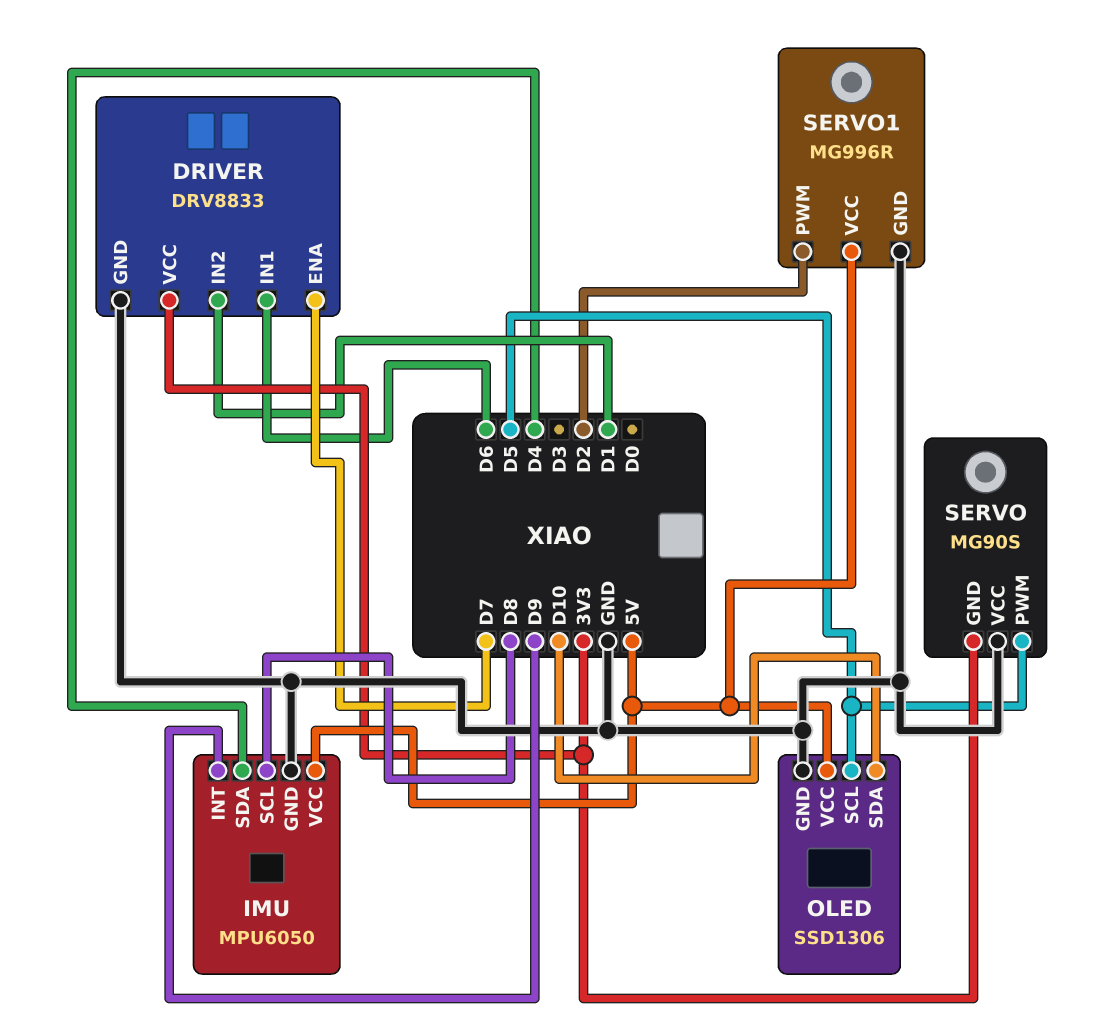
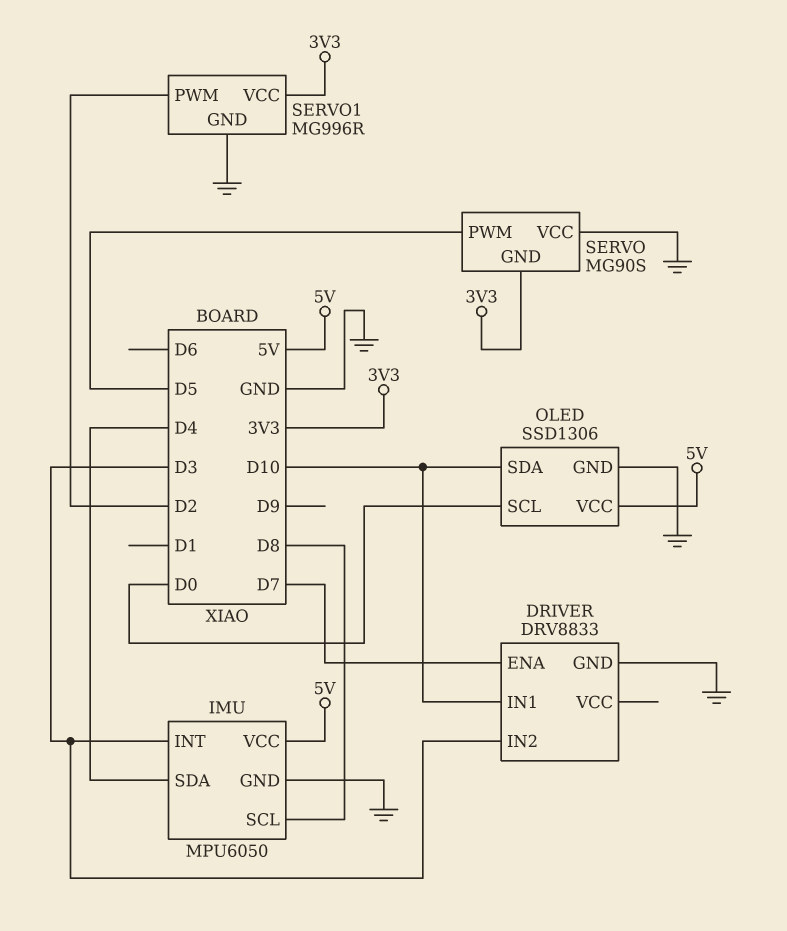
DRIVER pin IN1: D6 -> D10
DRIVER pin IN2: D1 -> D3
DRIVER pin VCC: 3V3 -> none
IMU pin INT: D9 -> D3
OLED pin SCL: D5 -> D0
SERVO1 pin VCC: 5V -> 3V3

